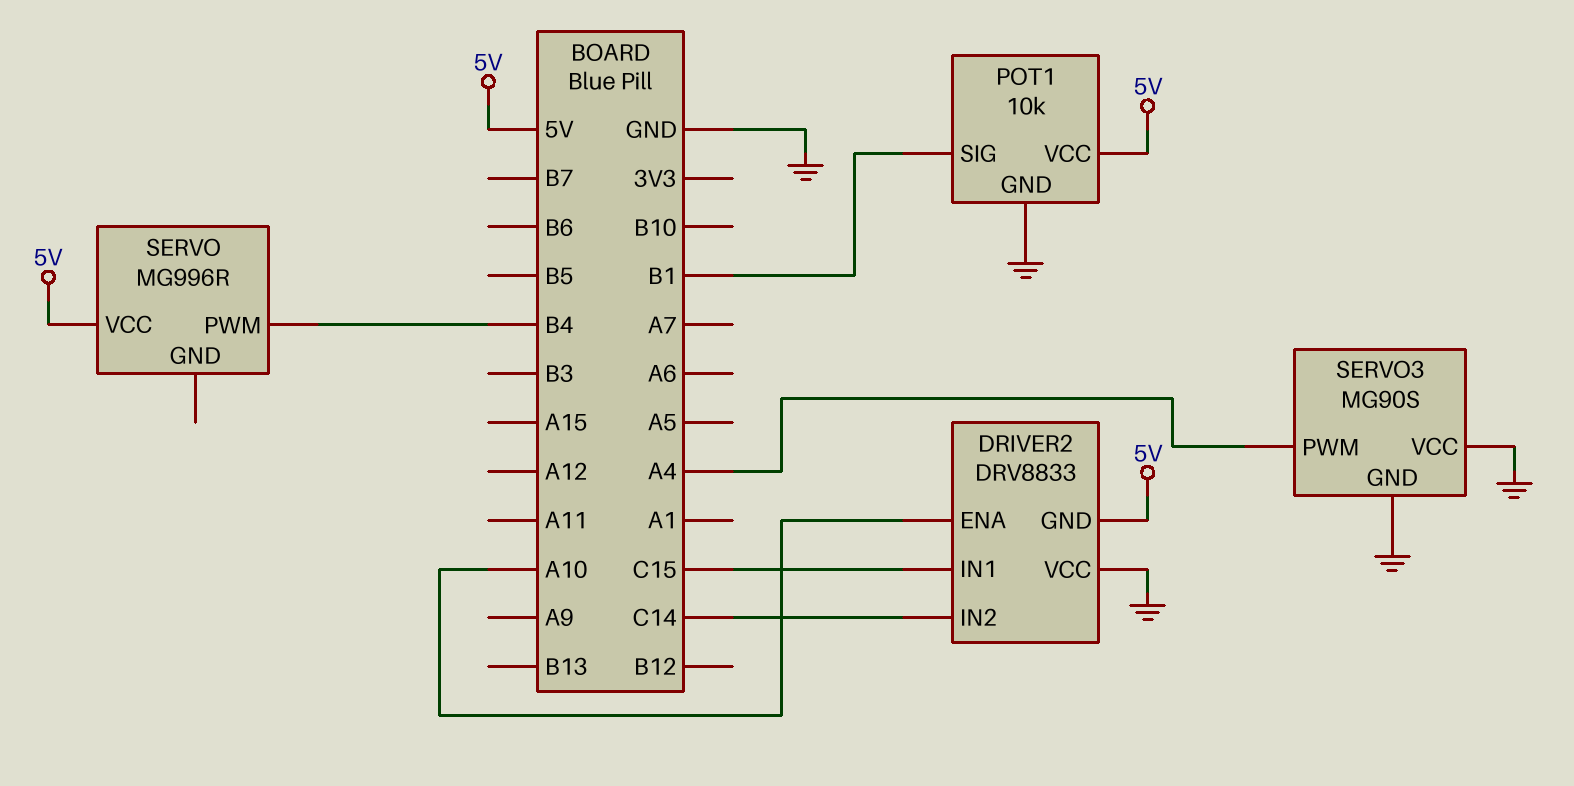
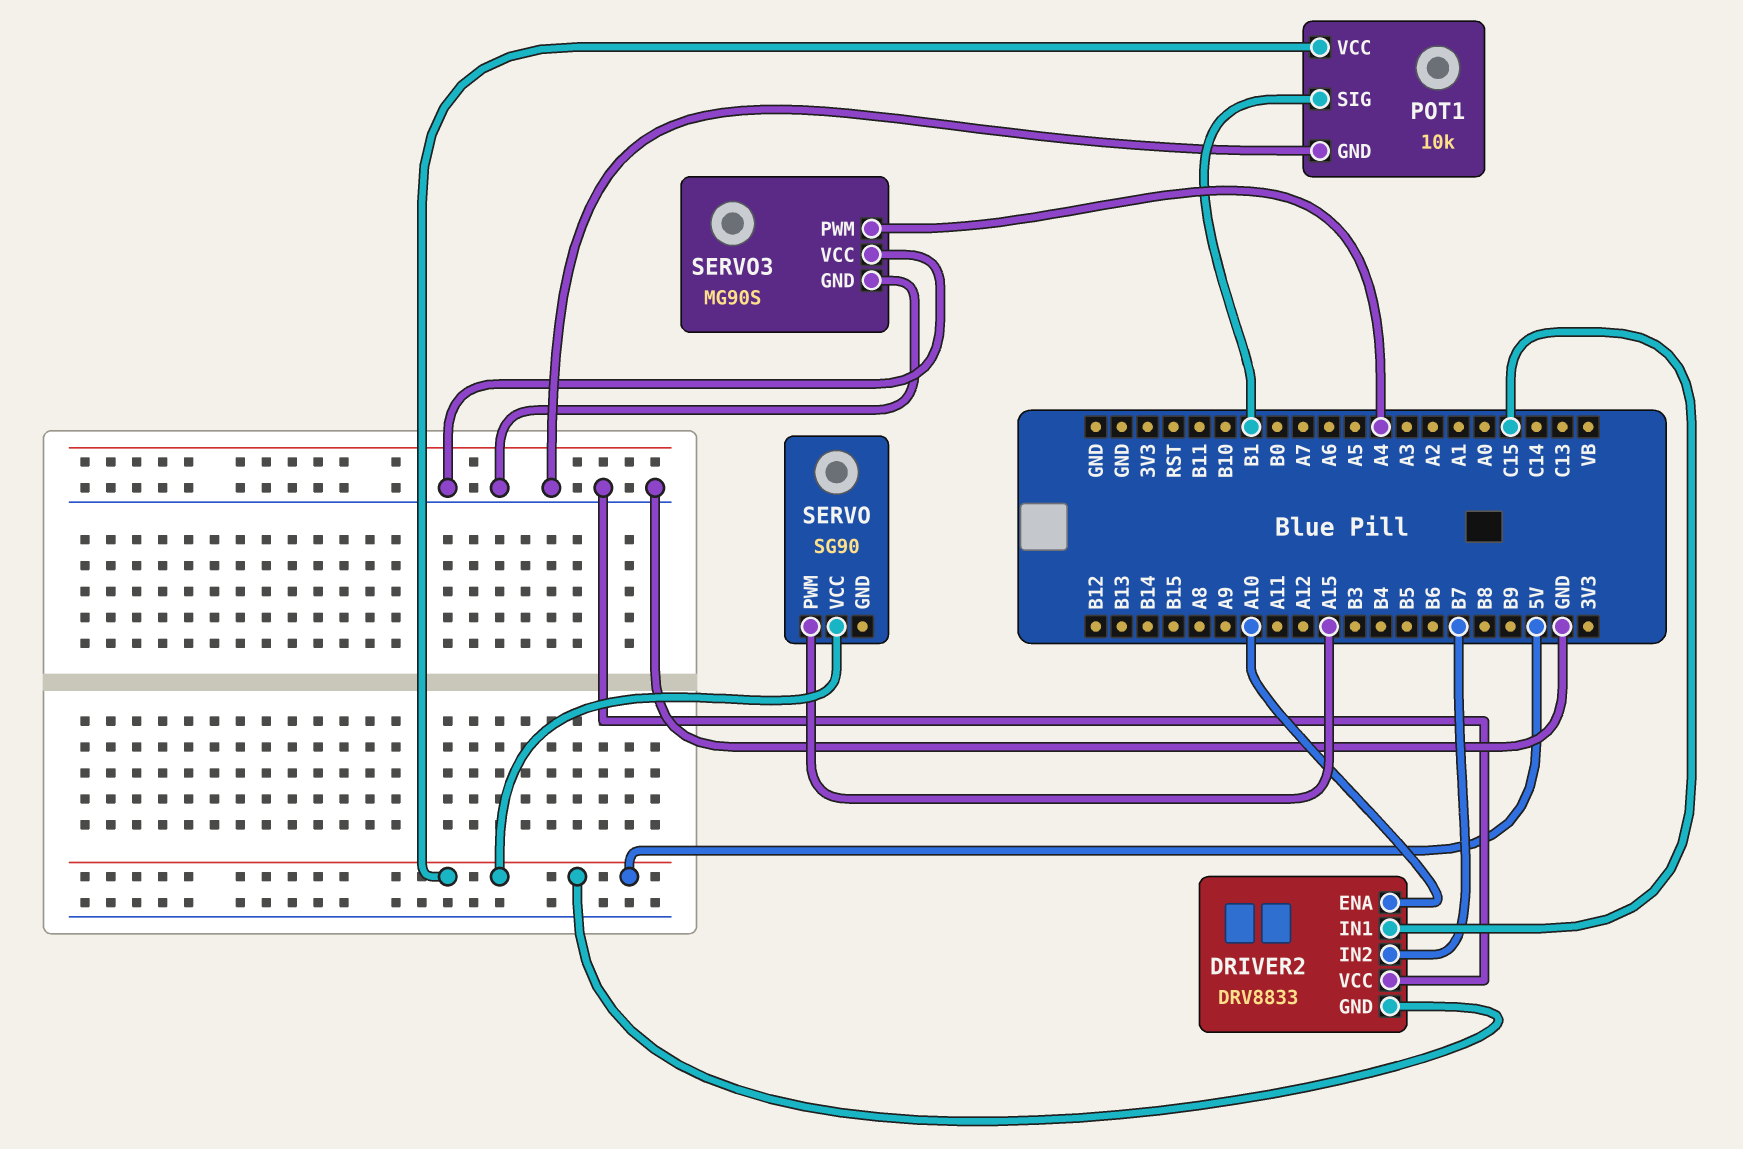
DRIVER2 pin IN2: C14 -> B7
SERVO: MG996R -> SG90
SERVO pin PWM: B4 -> A15

